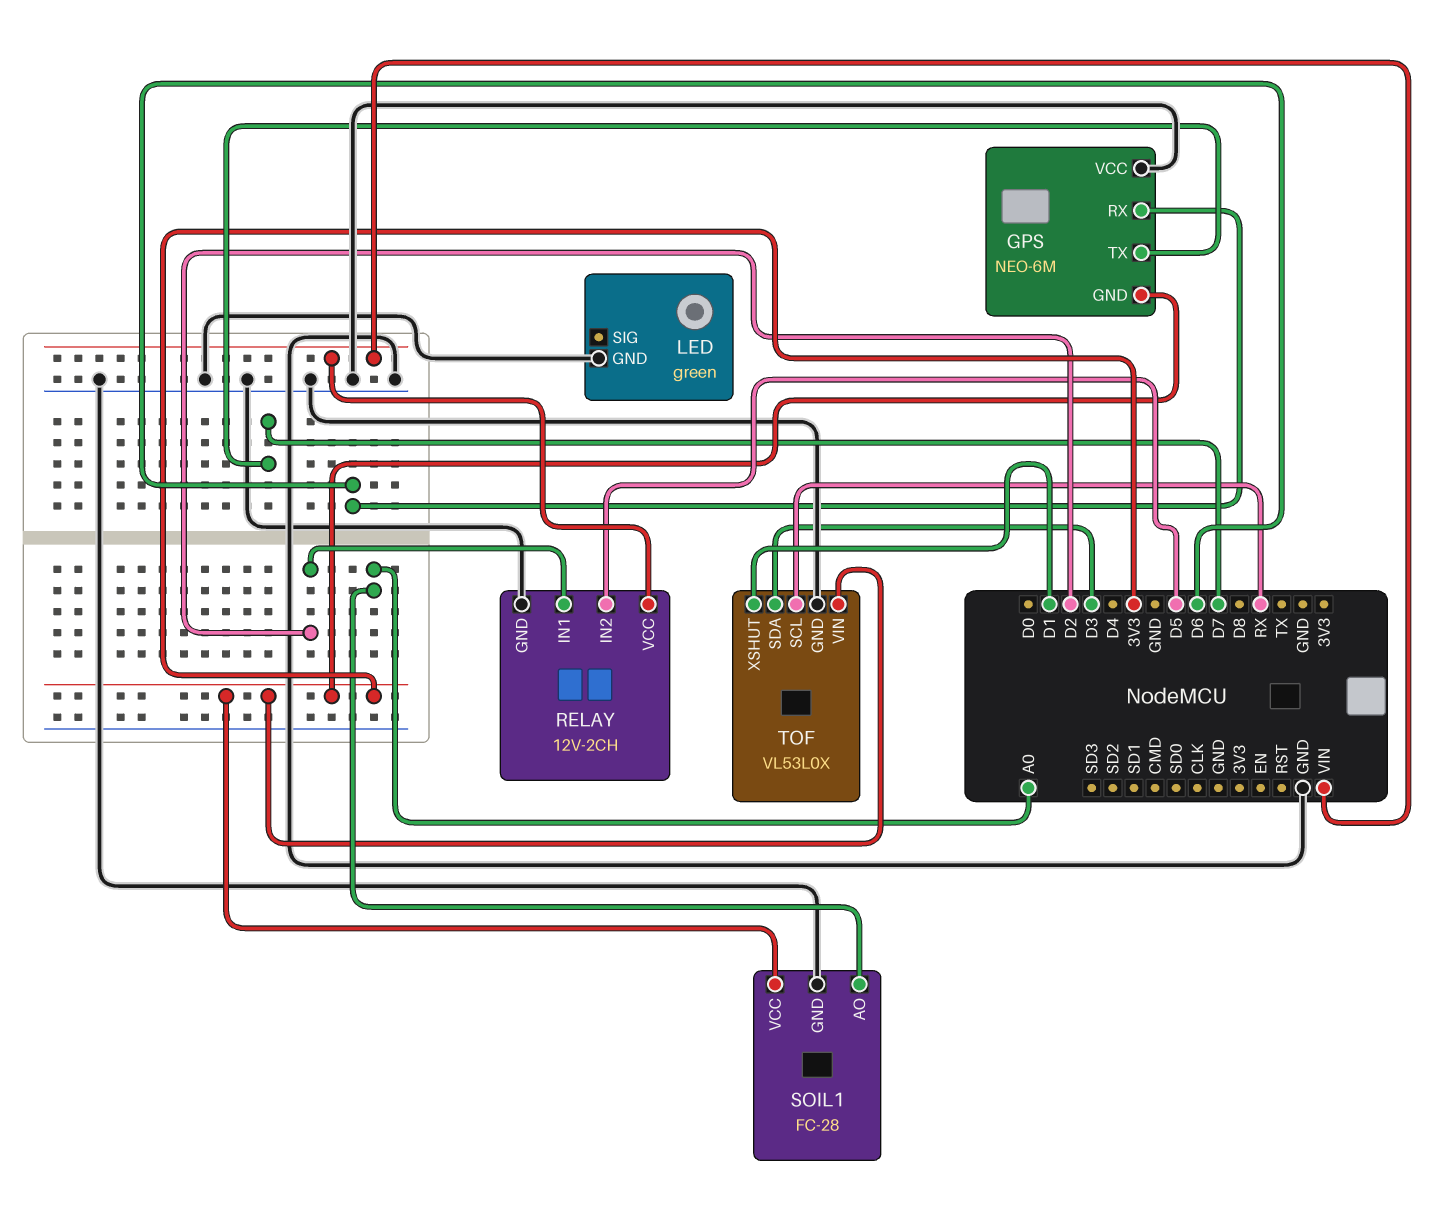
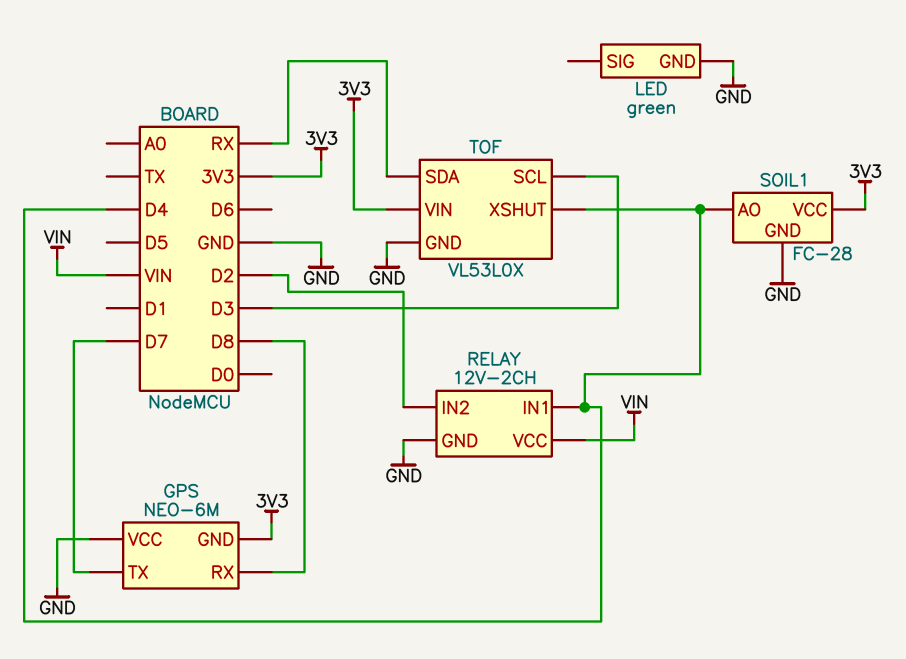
GPS pin RX: D6 -> D8
RELAY pin IN1: D2 -> D4
RELAY pin IN2: D5 -> D2
SOIL1 pin AO: A0 -> D4
TOF pin SCL: RX -> D3
TOF pin SDA: D3 -> RX
TOF pin XSHUT: D1 -> D4

